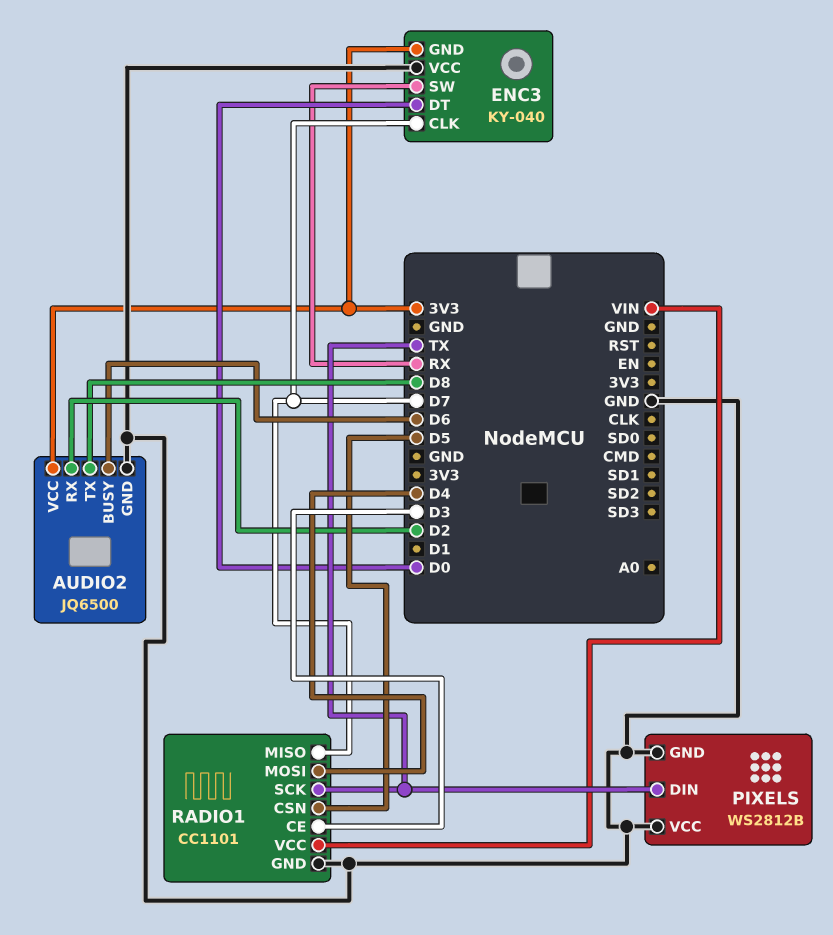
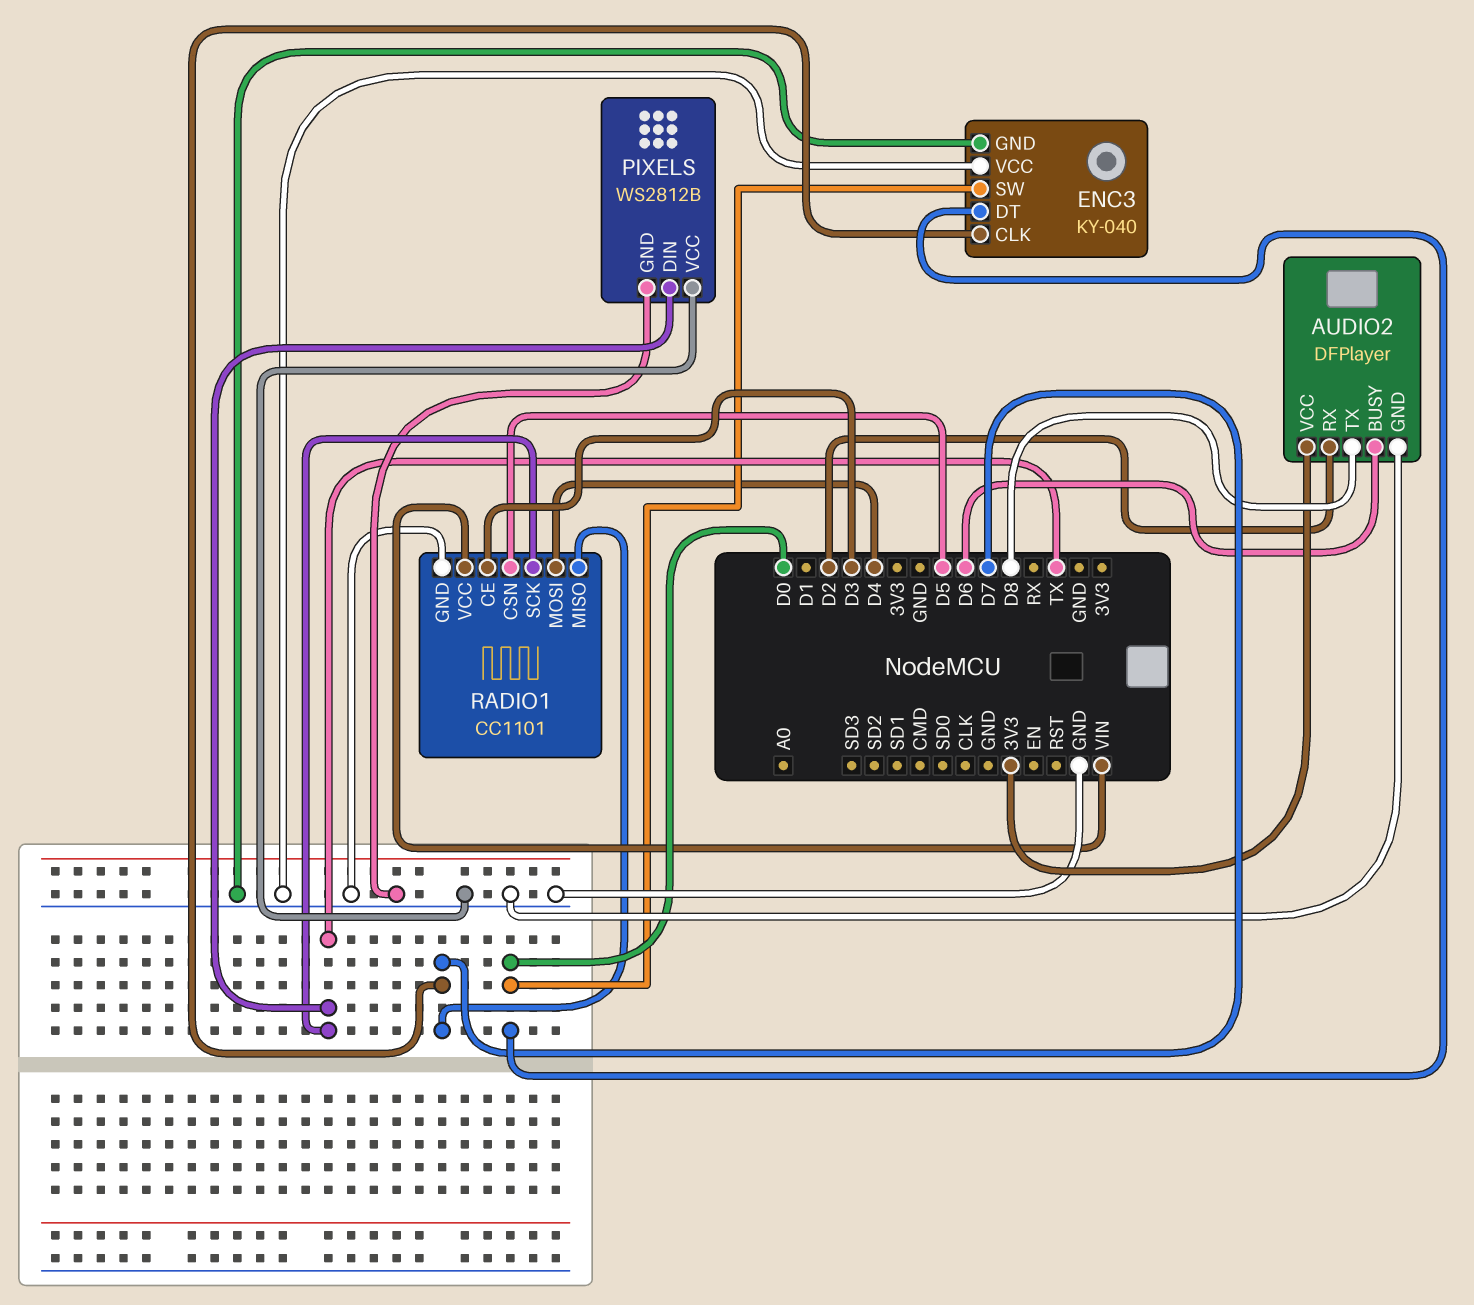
AUDIO2: JQ6500 -> DFPlayer
ENC3 pin GND: 3V3 -> GND
ENC3 pin SW: RX -> D0

